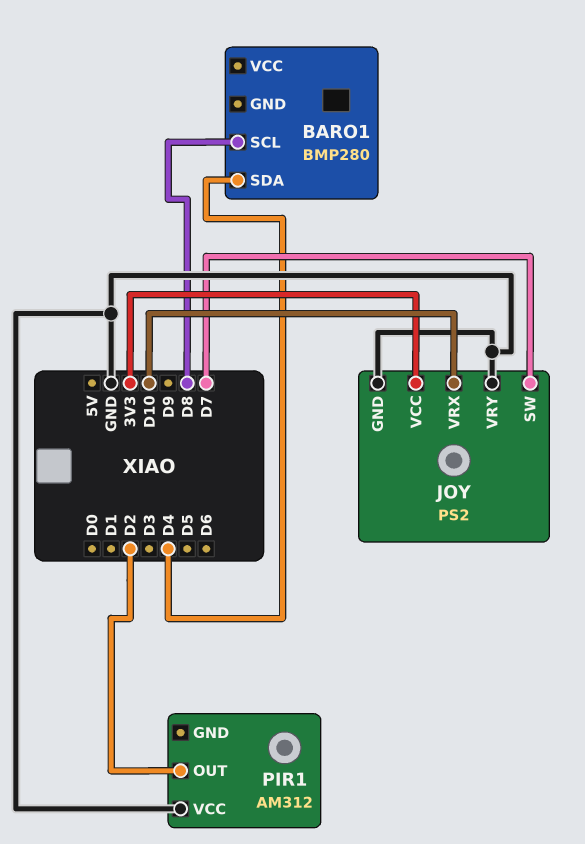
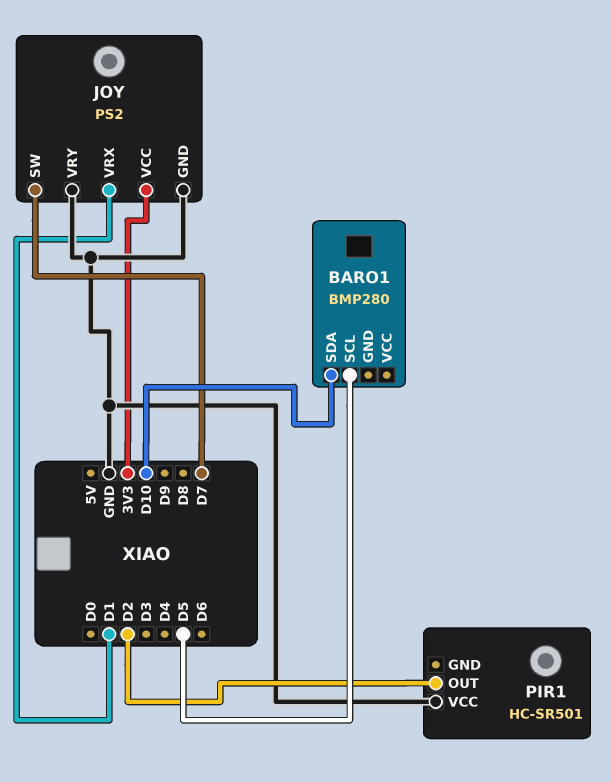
BARO1 pin SCL: D8 -> D5
BARO1 pin SDA: D4 -> D10
JOY pin VRX: D10 -> D1
PIR1: AM312 -> HC-SR501

